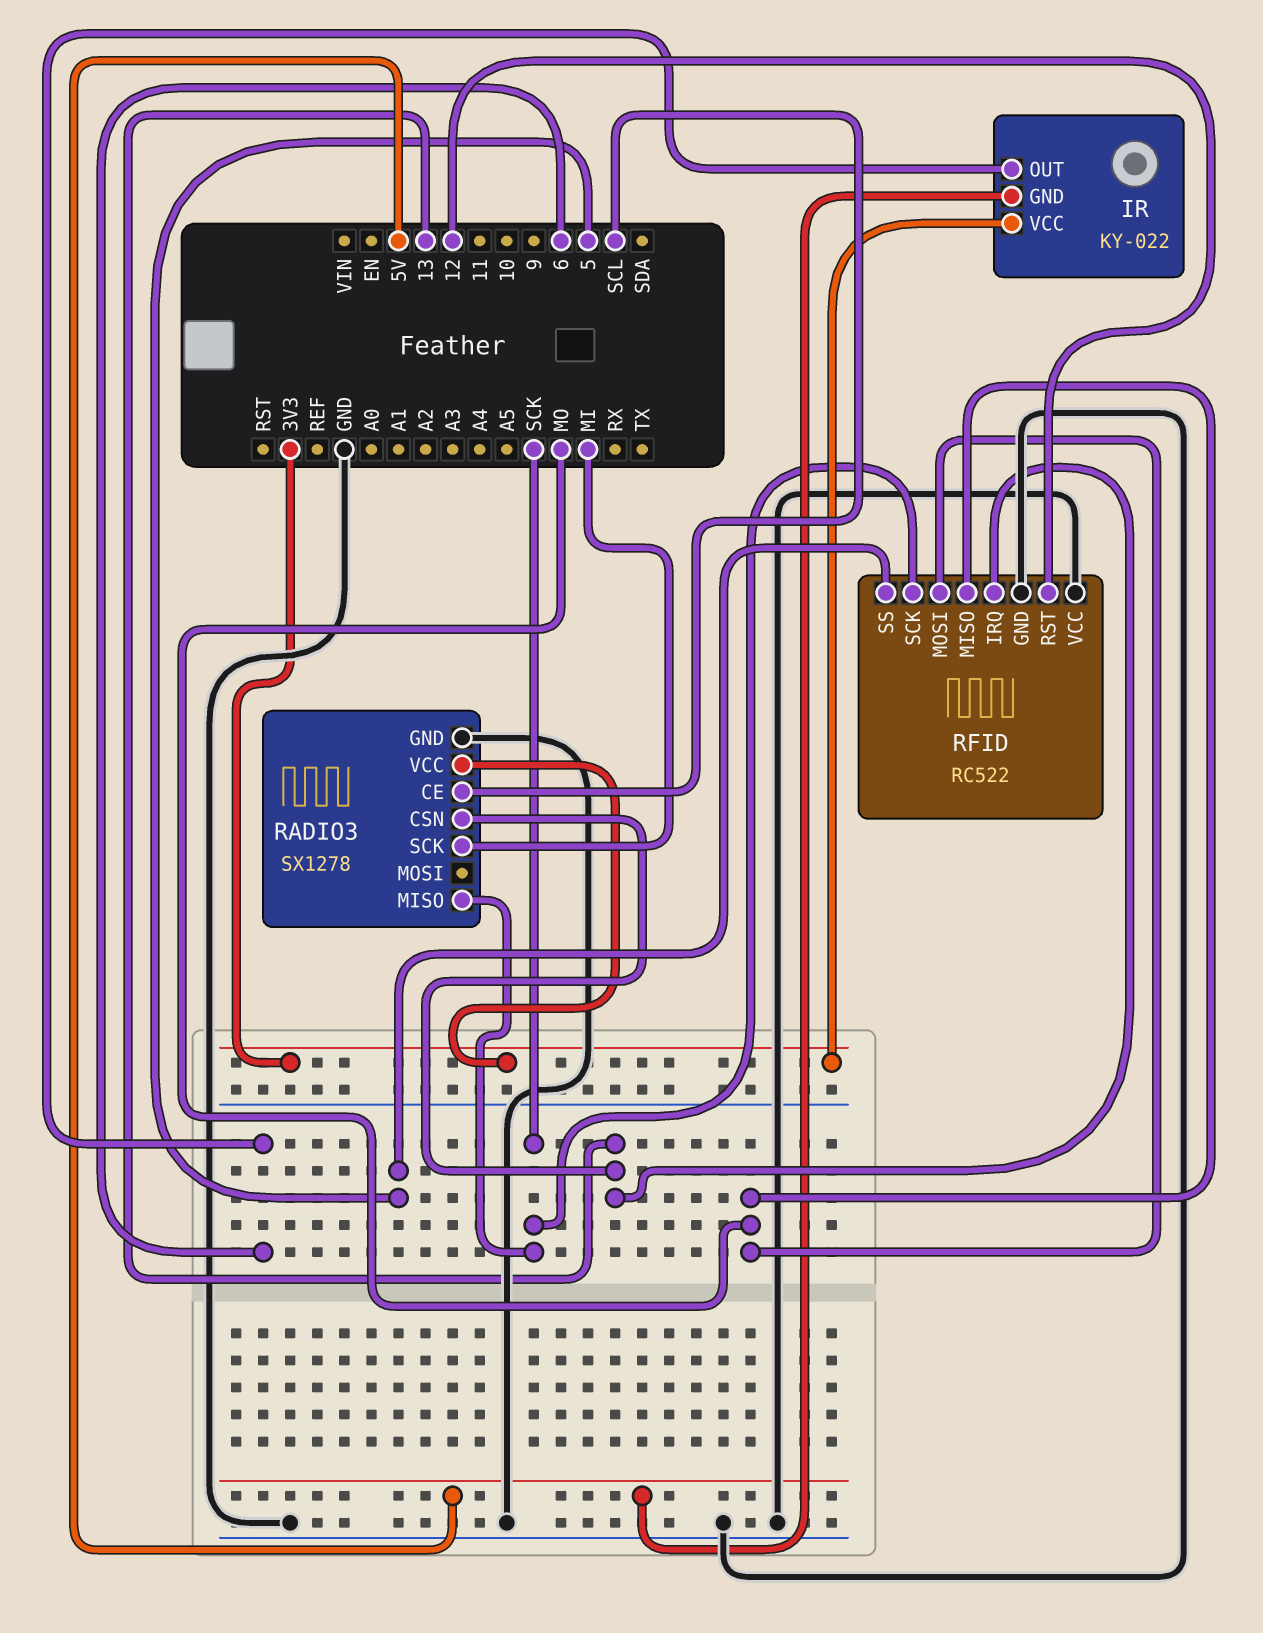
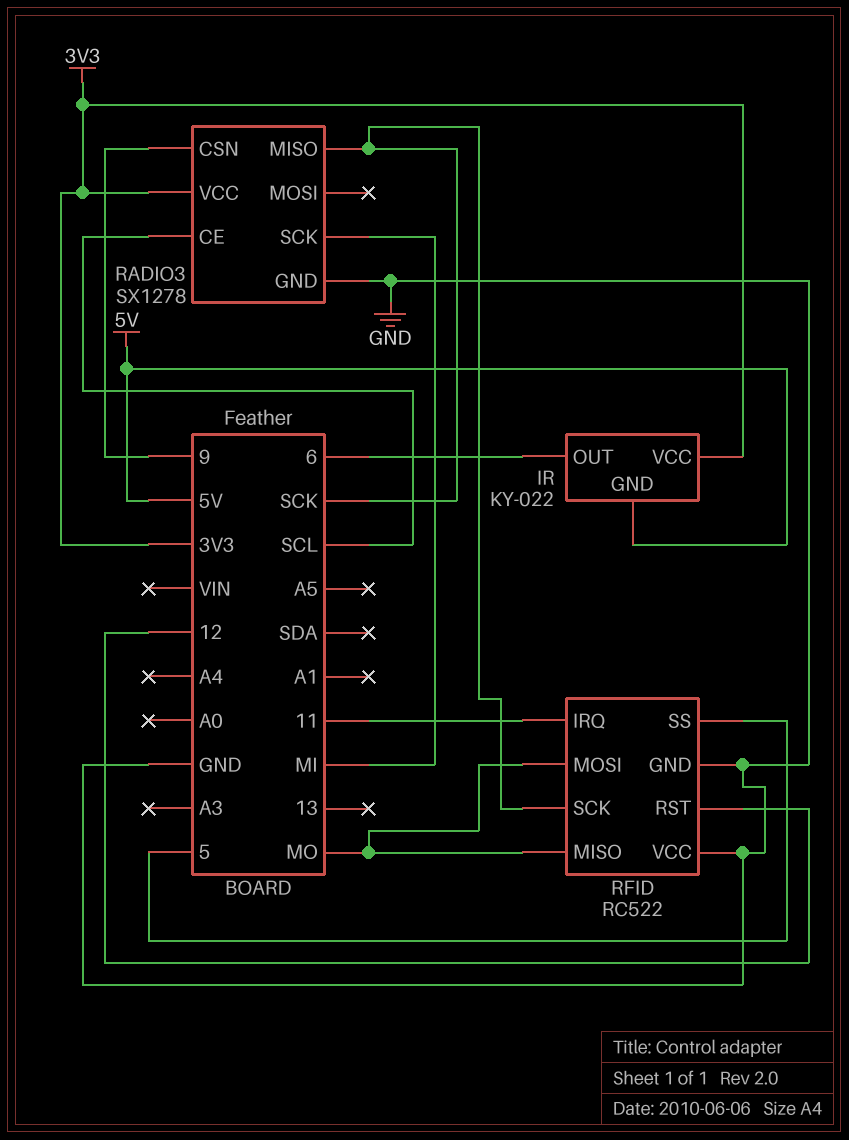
RADIO3 pin CSN: 13 -> 9
RFID pin IRQ: 13 -> 11

